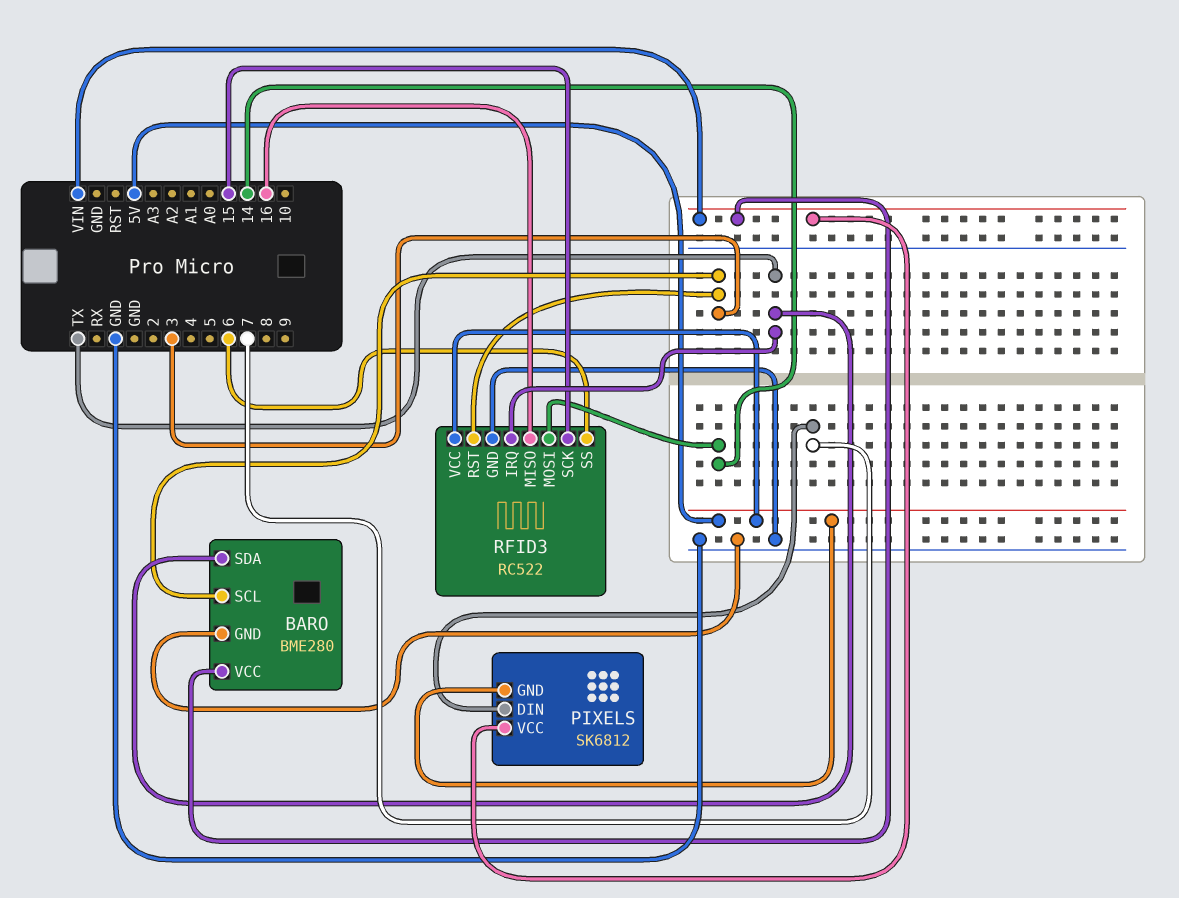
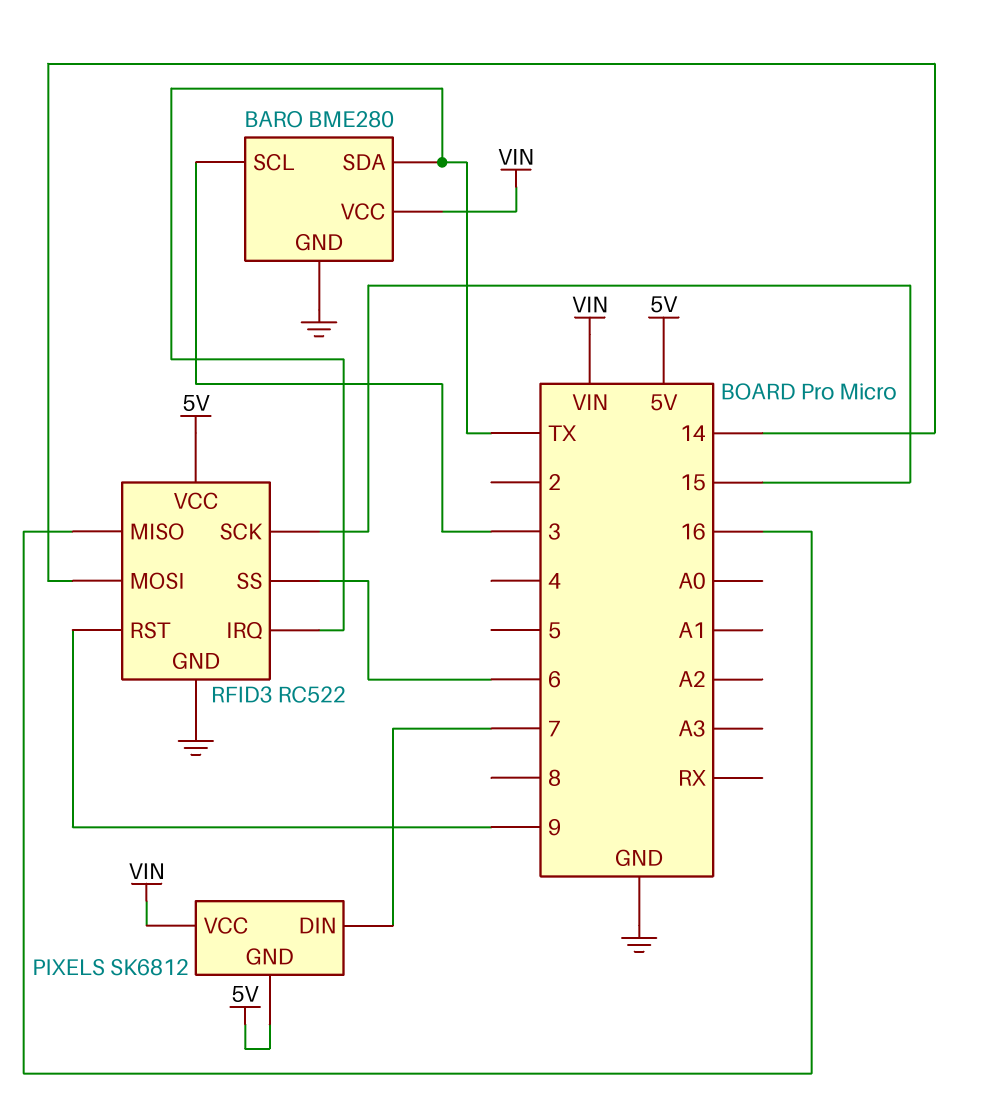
RFID3 pin RST: 3 -> 9

